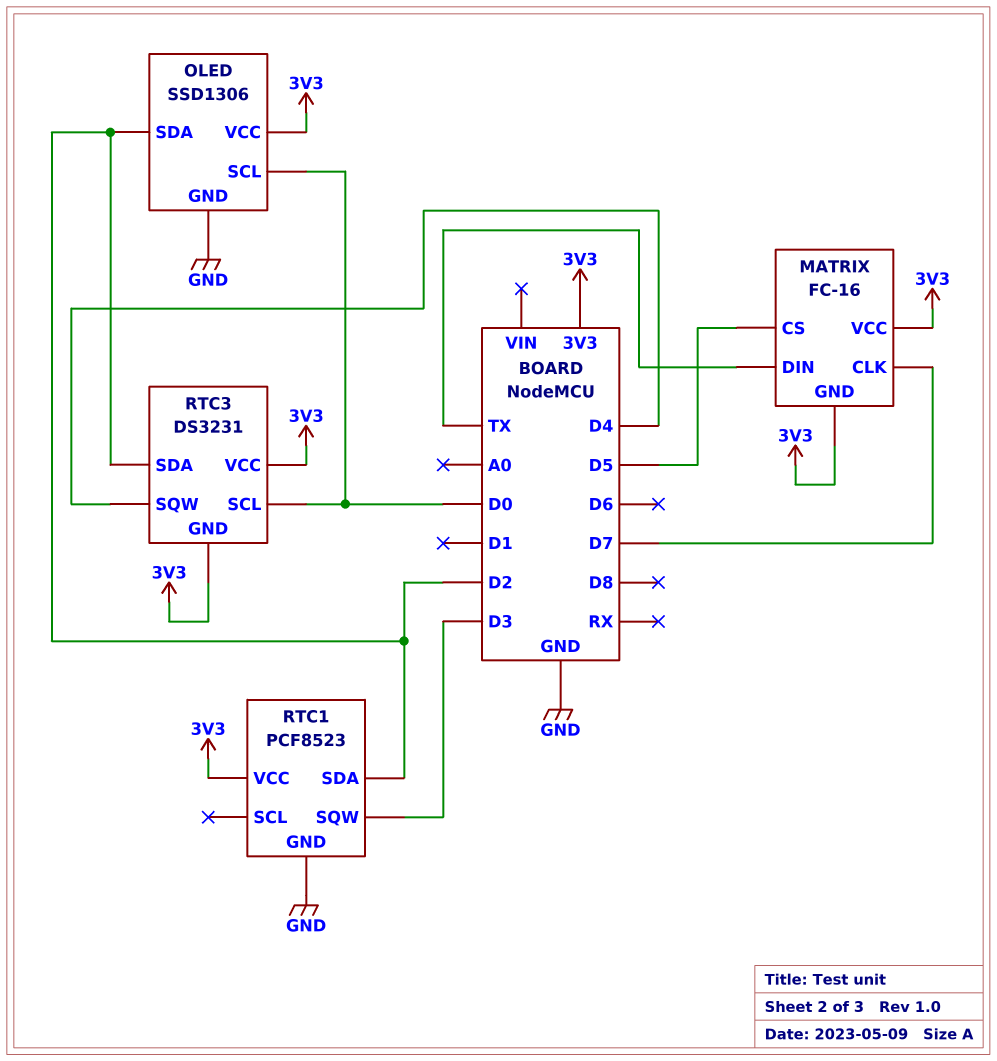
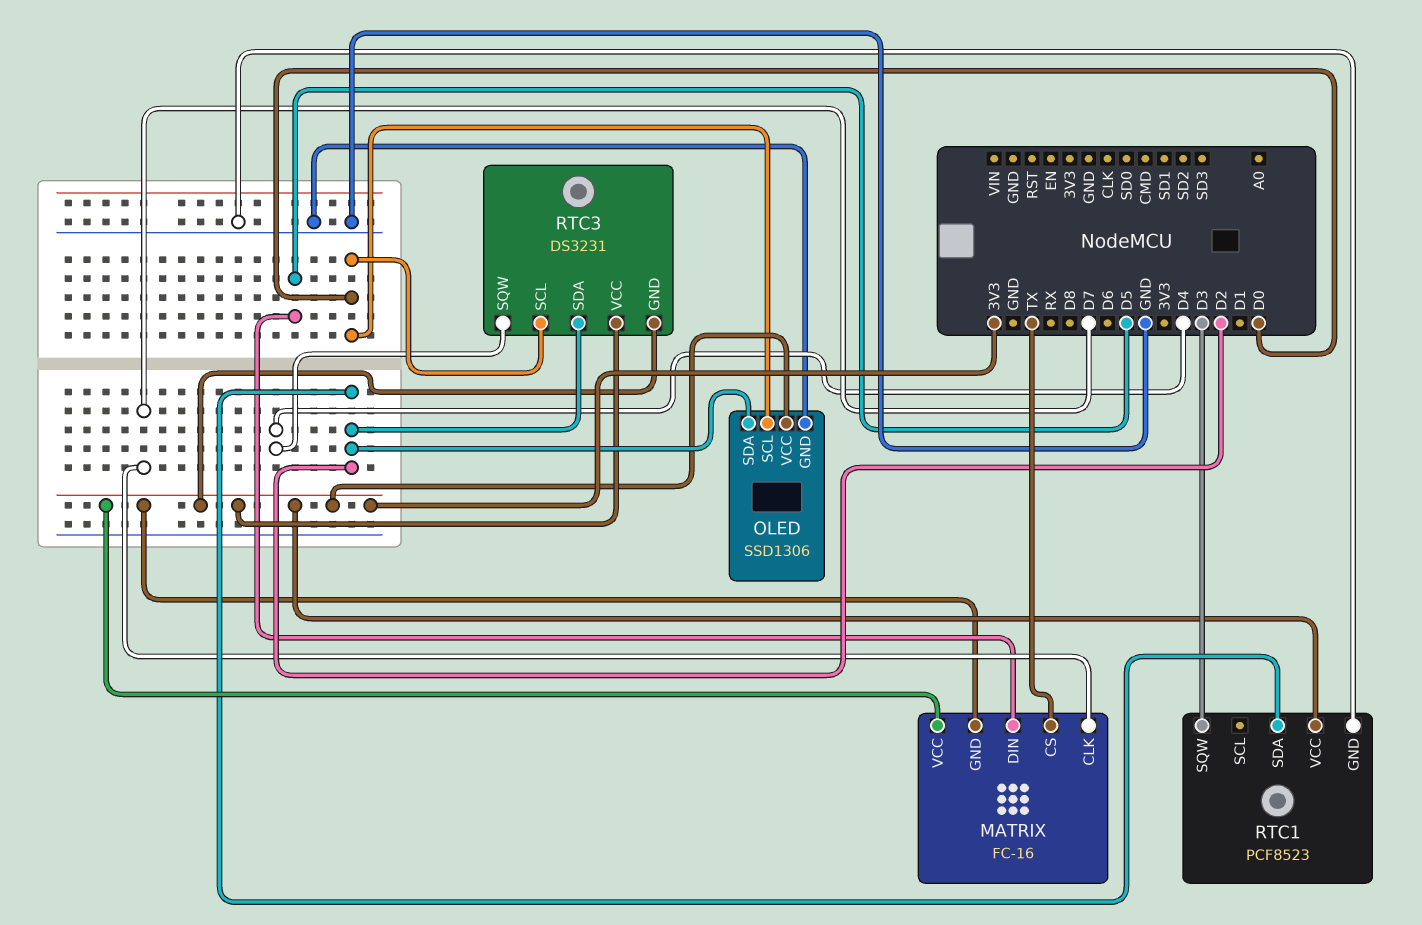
MATRIX pin CS: D5 -> TX
MATRIX pin DIN: TX -> D5

